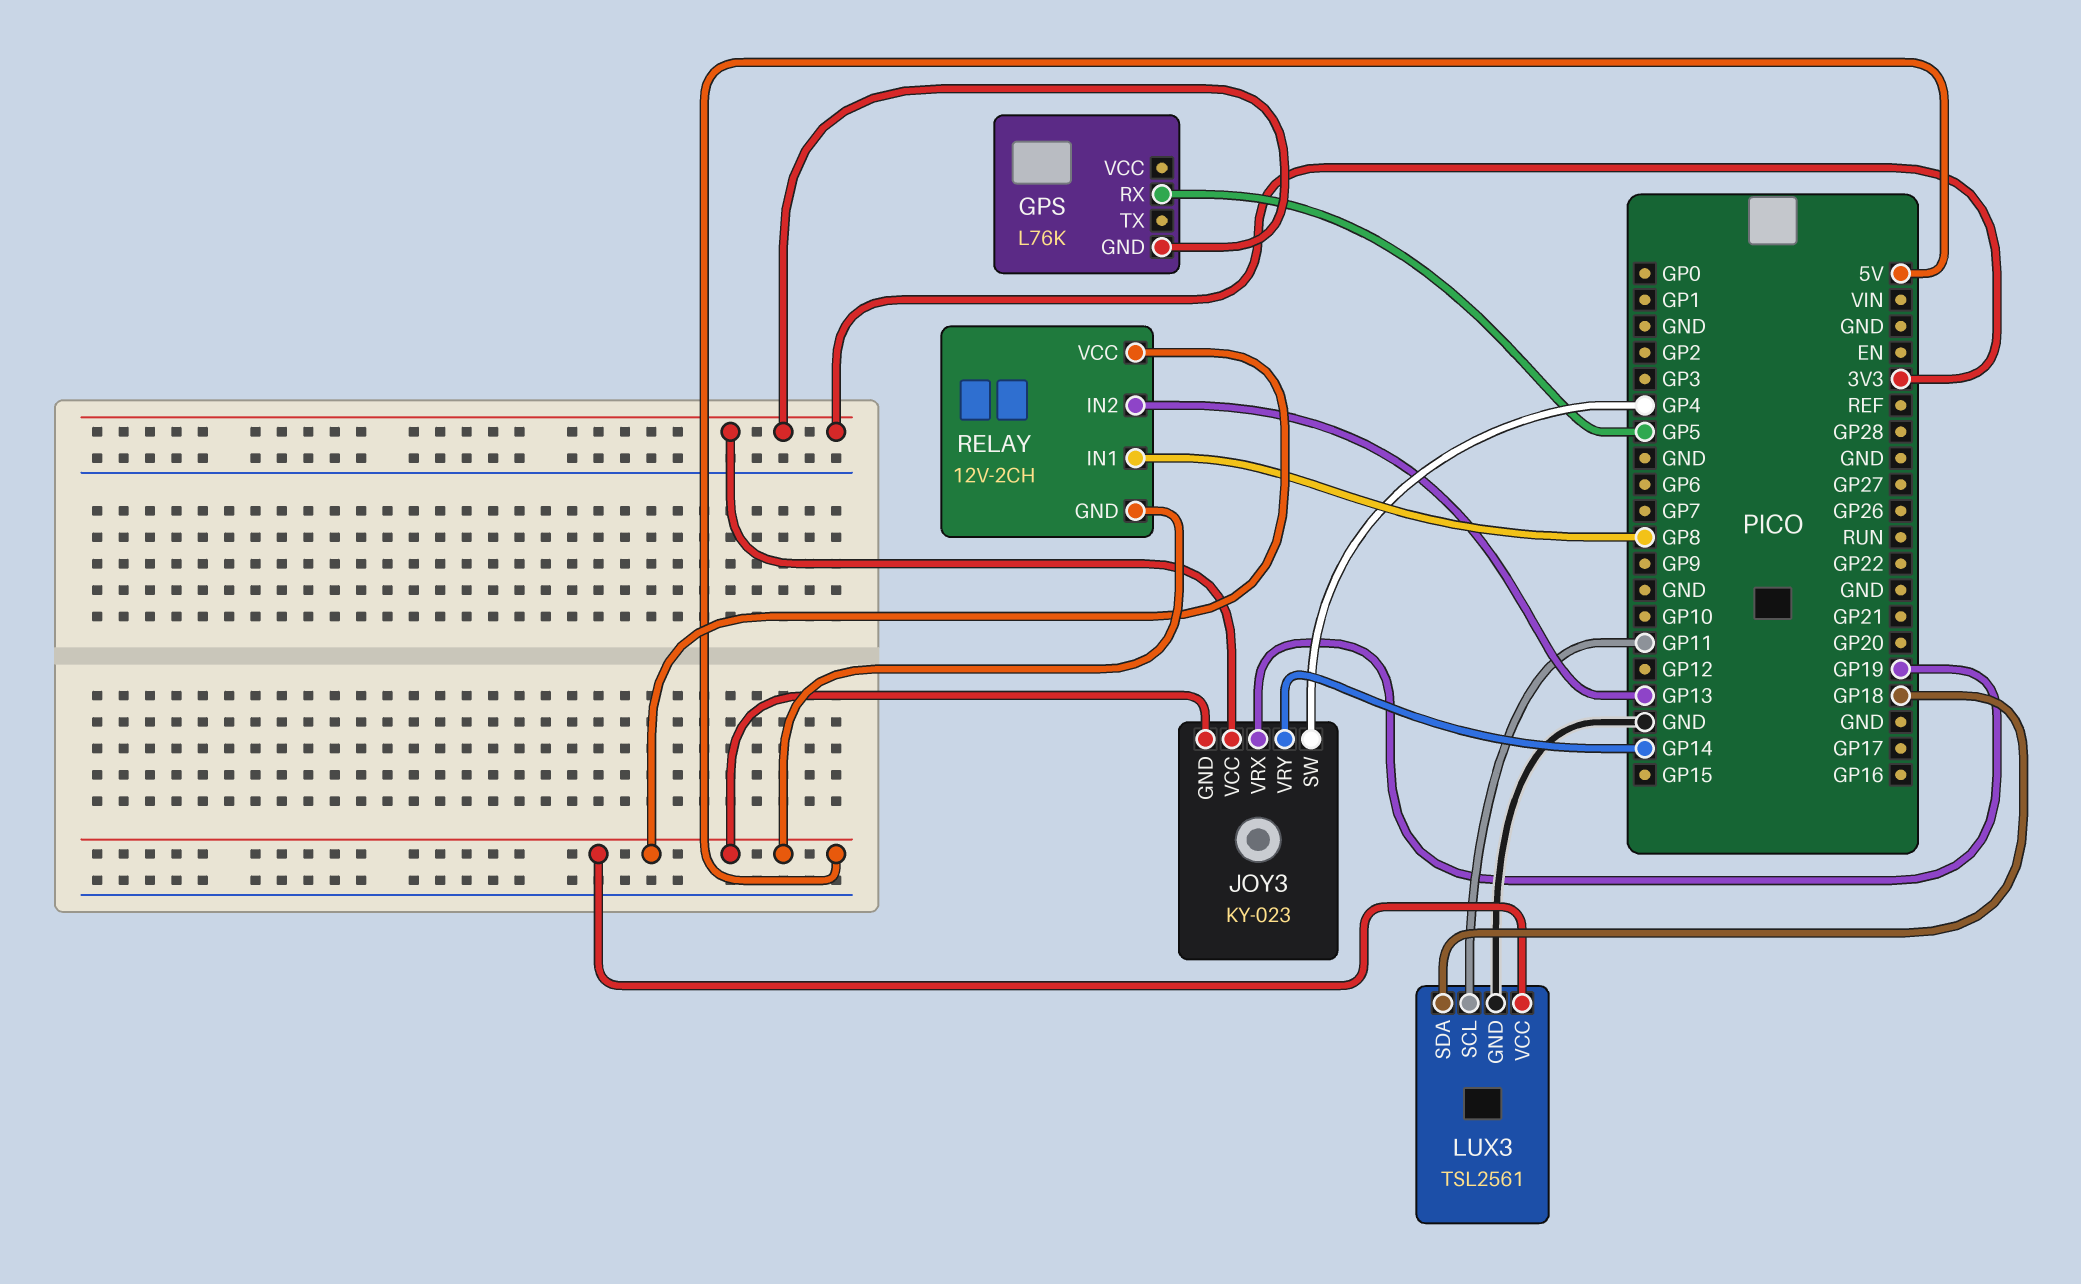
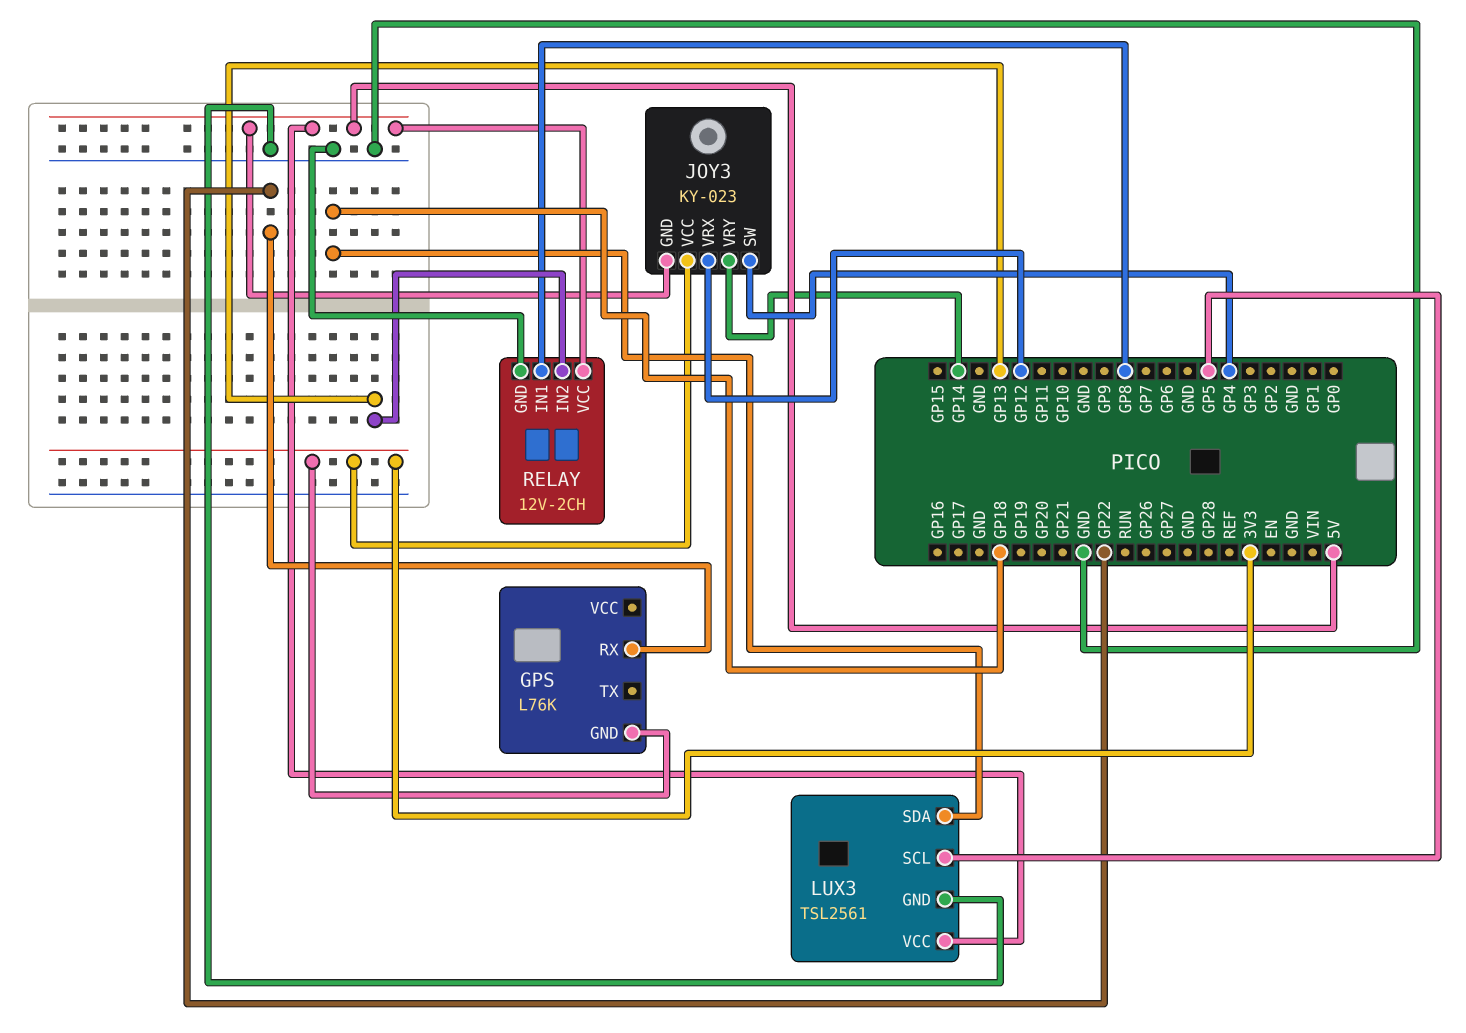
GPS pin RX: GP5 -> GP22
JOY3 pin VRX: GP19 -> GP12
LUX3 pin SCL: GP11 -> GP5
RELAY pin GND: 5V -> GND

